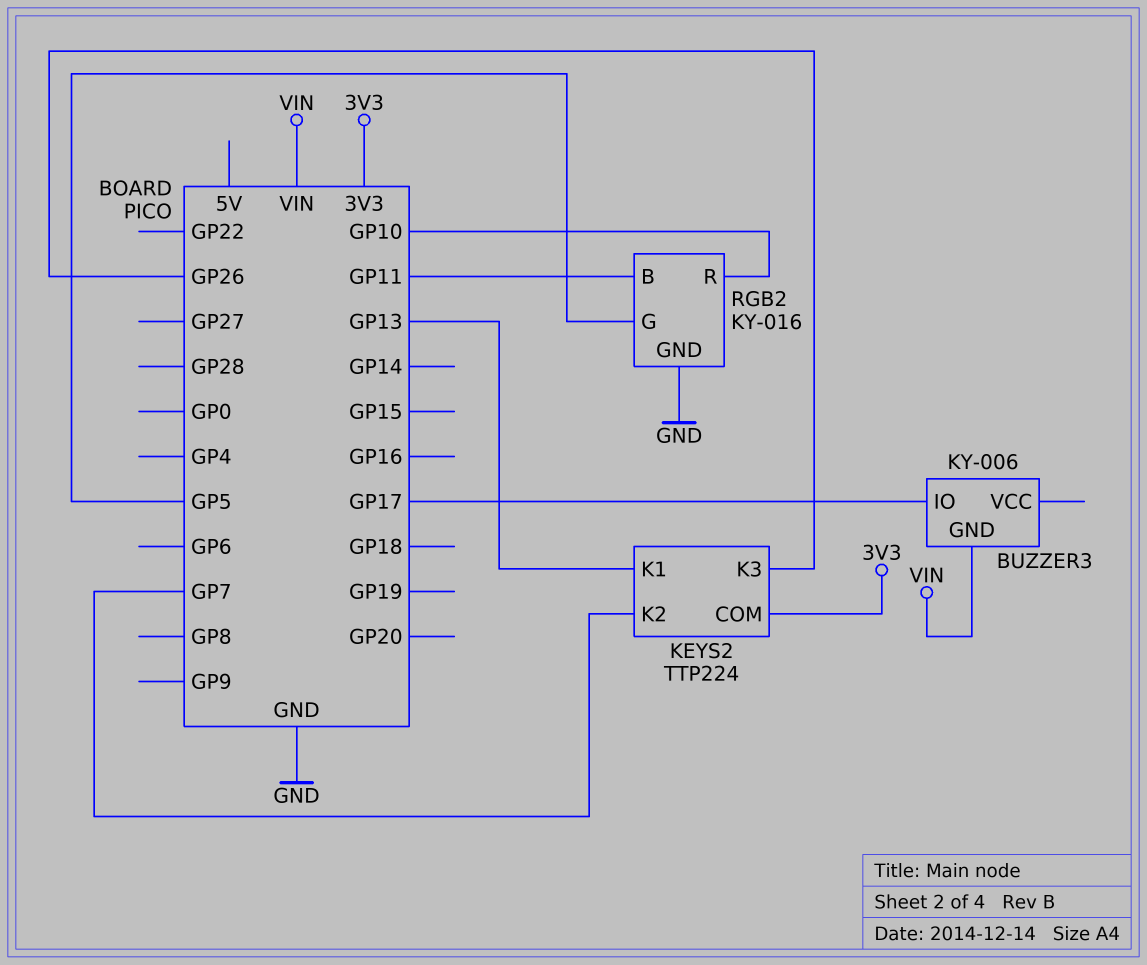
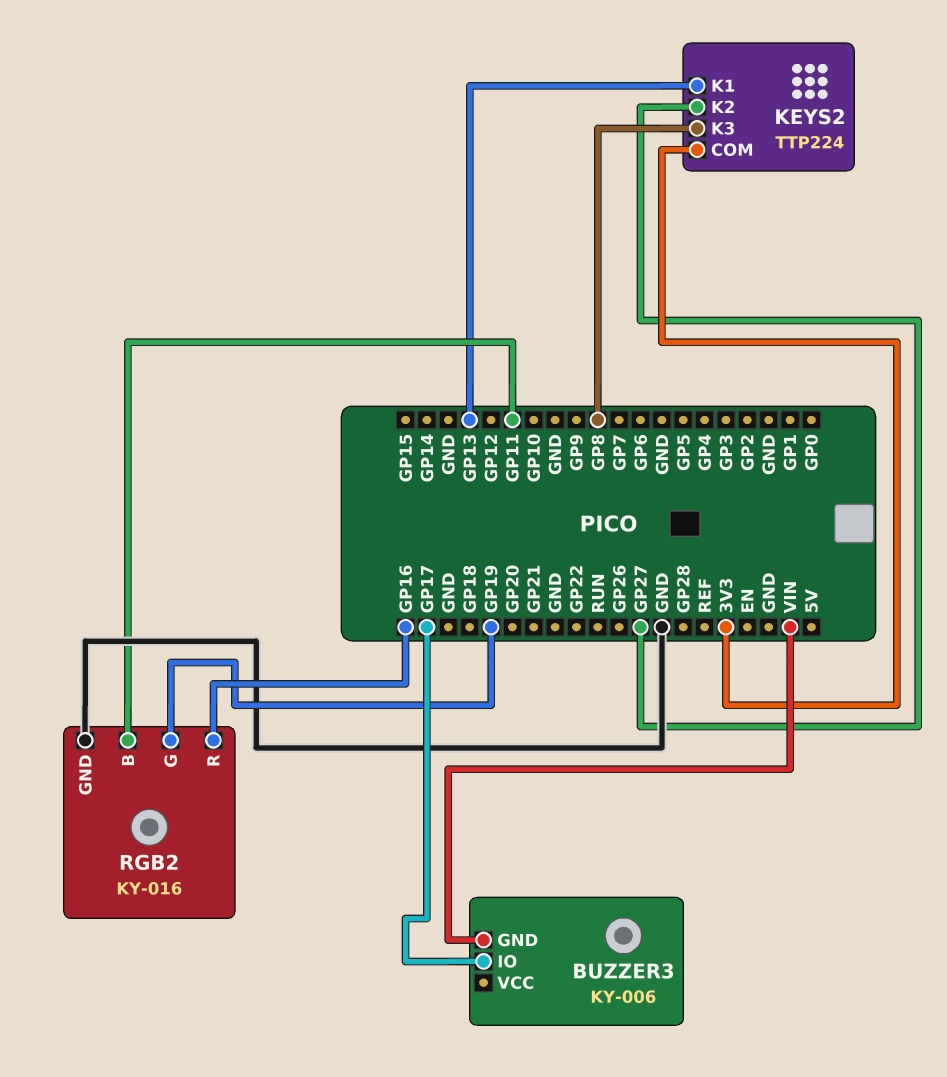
KEYS2 pin K2: GP7 -> GP27
KEYS2 pin K3: GP26 -> GP8
RGB2 pin G: GP5 -> GP19
RGB2 pin R: GP10 -> GP16

